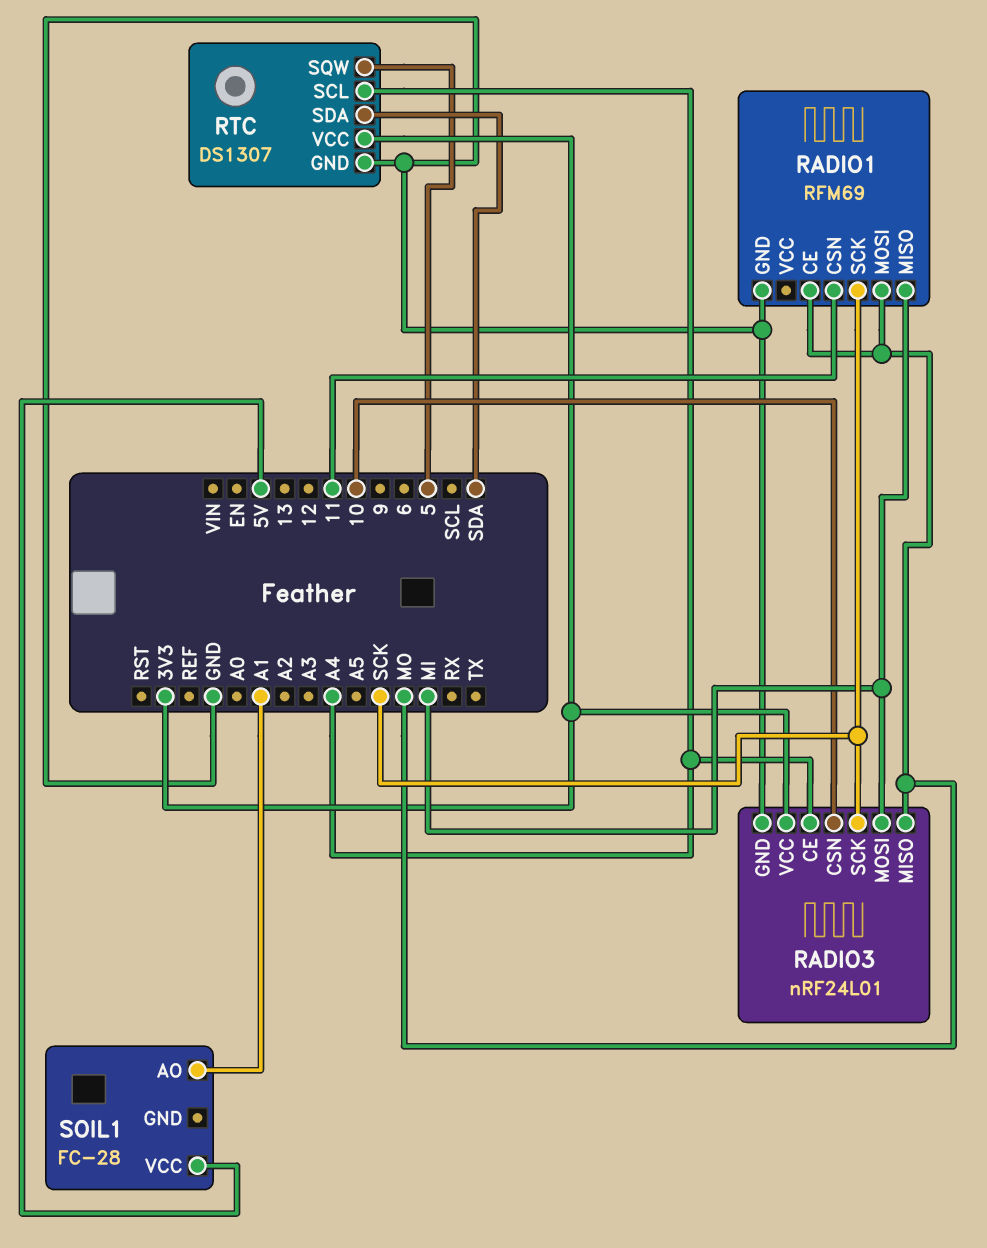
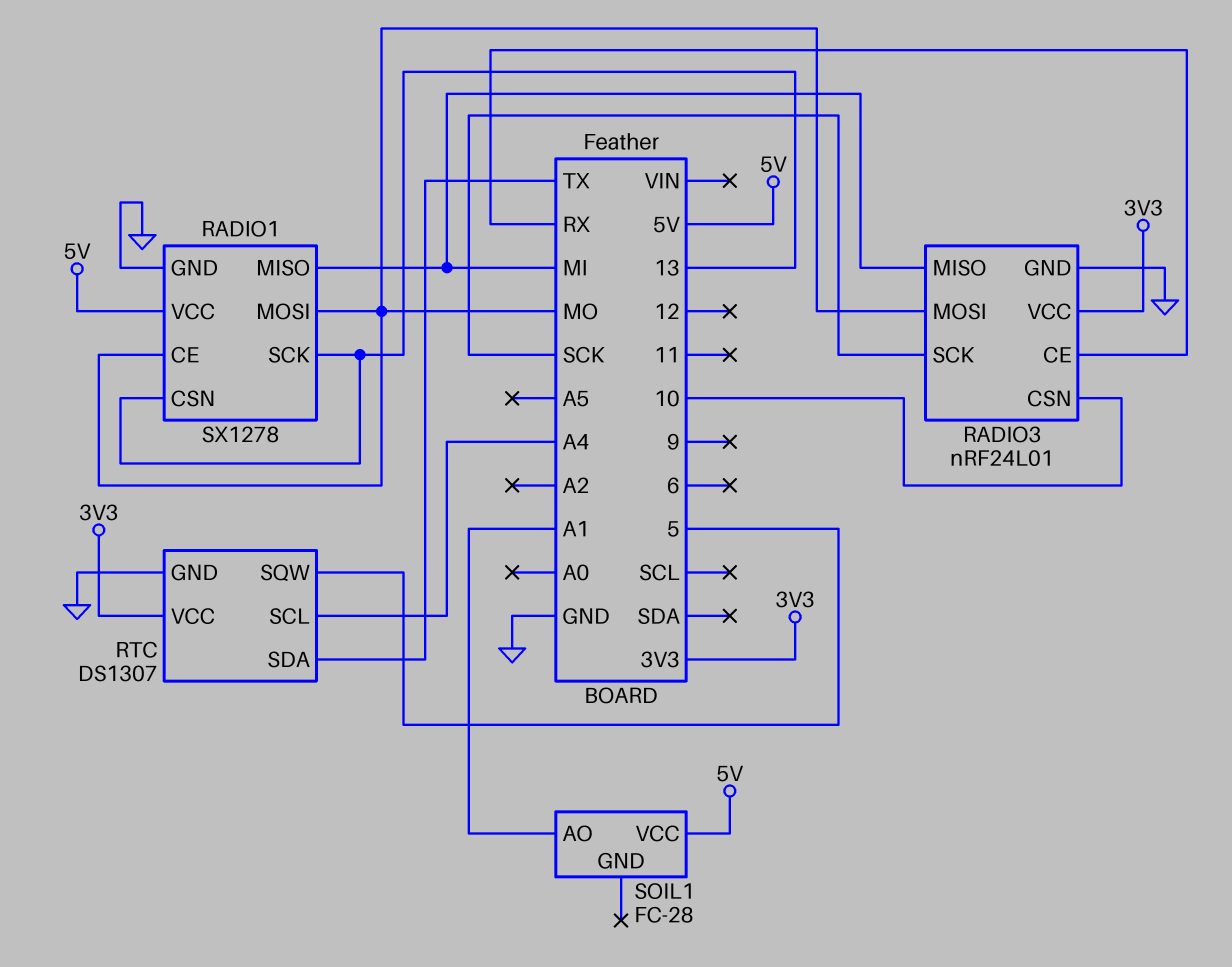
RADIO1: RFM69 -> SX1278
RADIO1 pin CSN: 11 -> 13
RADIO1 pin SCK: SCK -> 13
RADIO1 pin VCC: none -> 5V
RADIO3 pin CE: A4 -> RX
RADIO3 pin MISO: MO -> MI
RADIO3 pin MOSI: MI -> MO
RTC pin SDA: SDA -> TX

